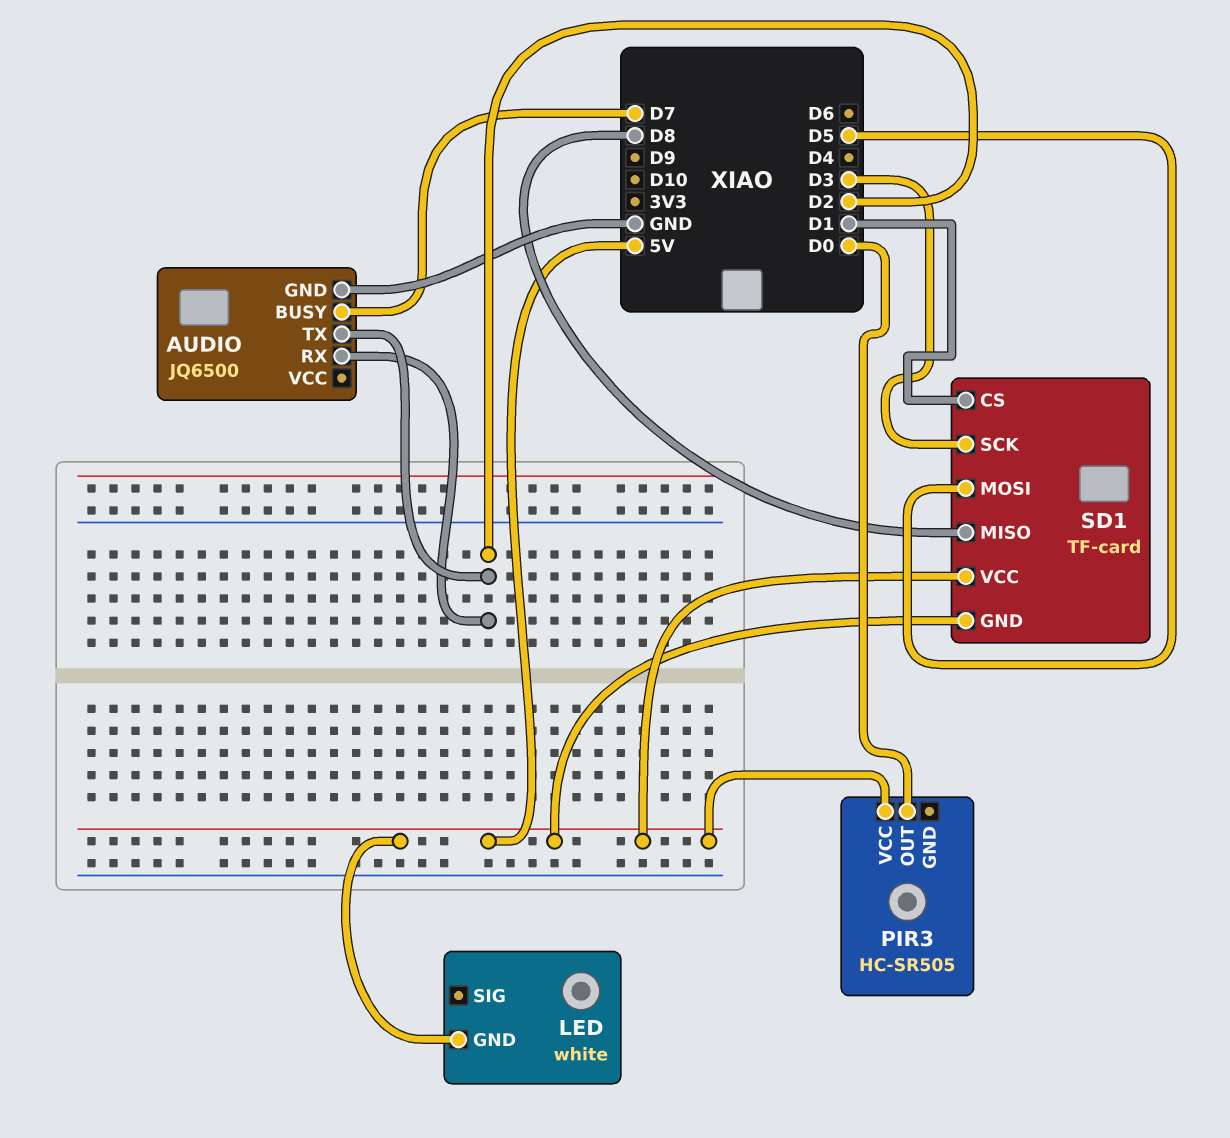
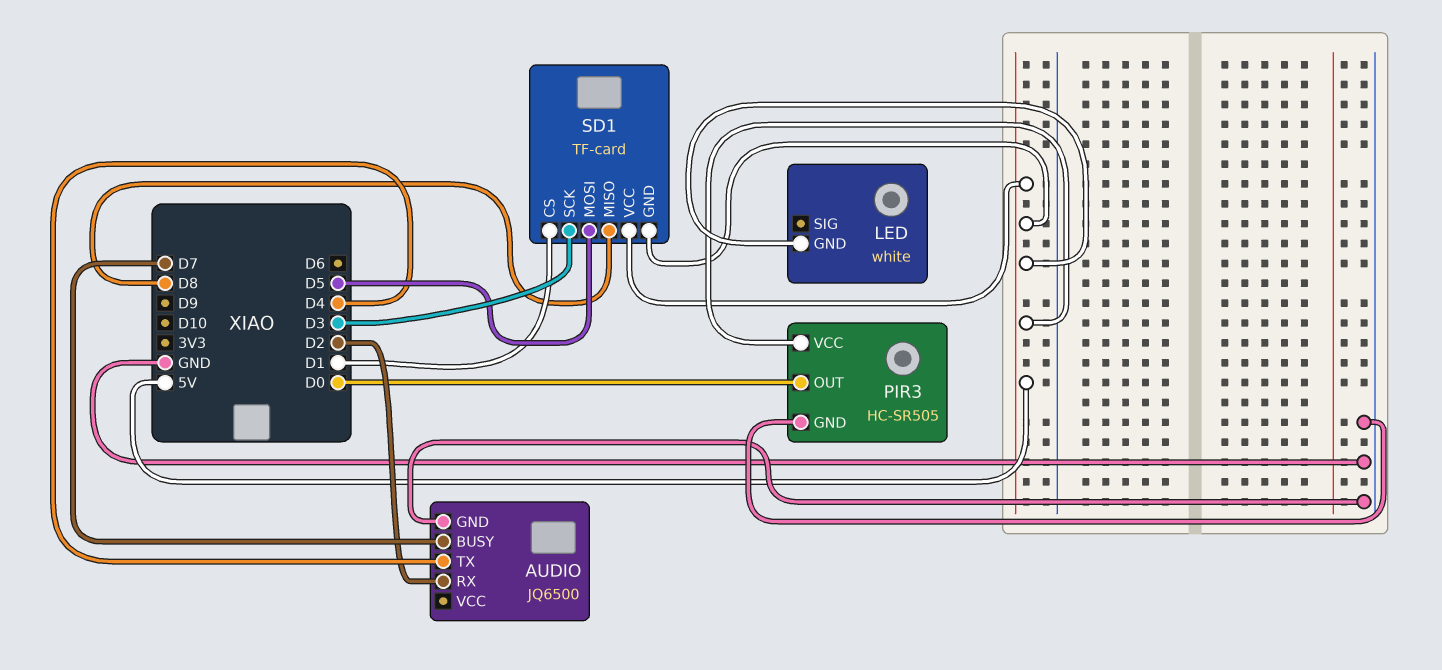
AUDIO pin TX: D2 -> D4
PIR3 pin GND: none -> GND

